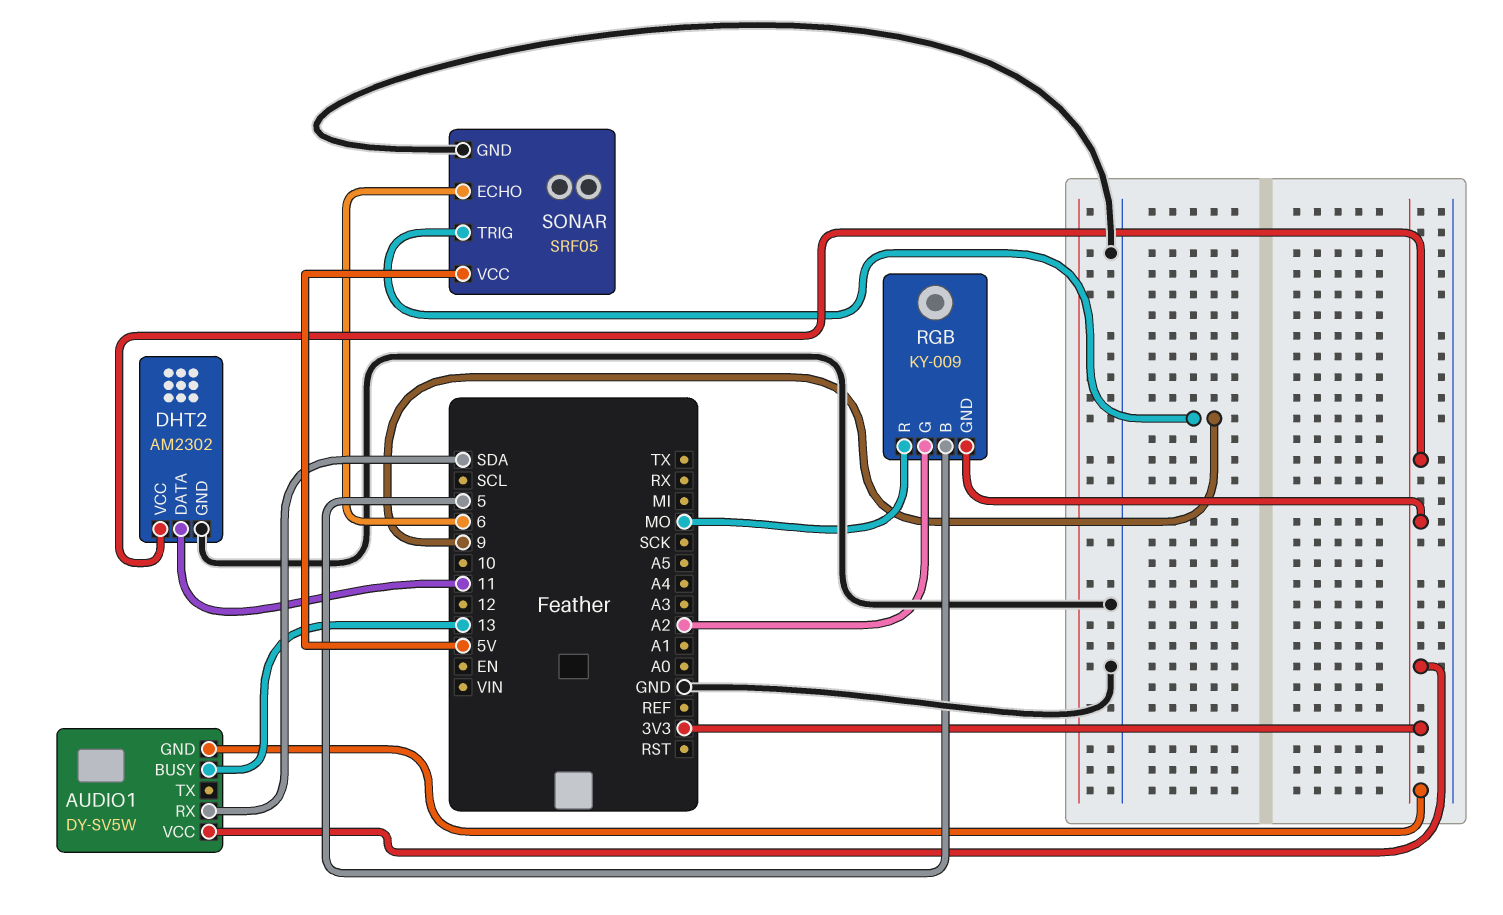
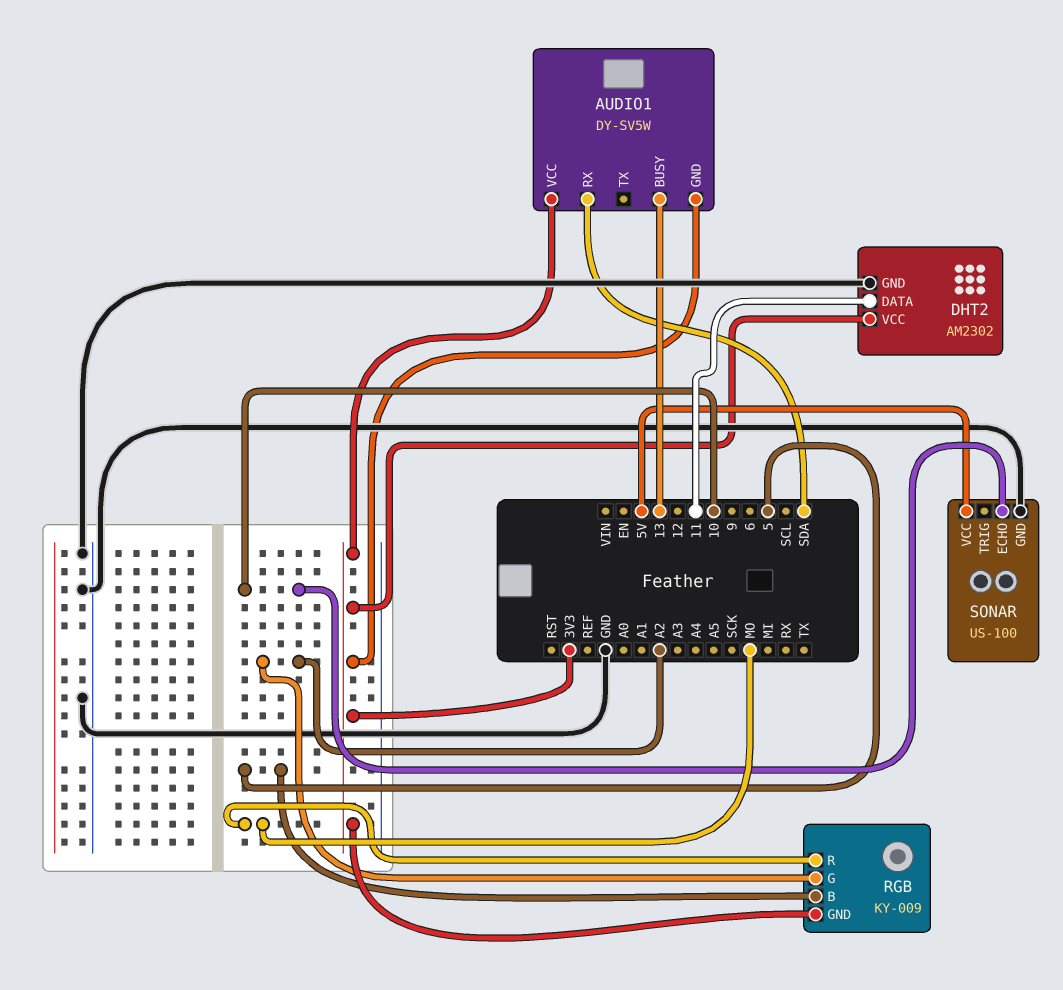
SONAR: SRF05 -> US-100
SONAR pin ECHO: 6 -> 10
SONAR pin TRIG: 9 -> none

